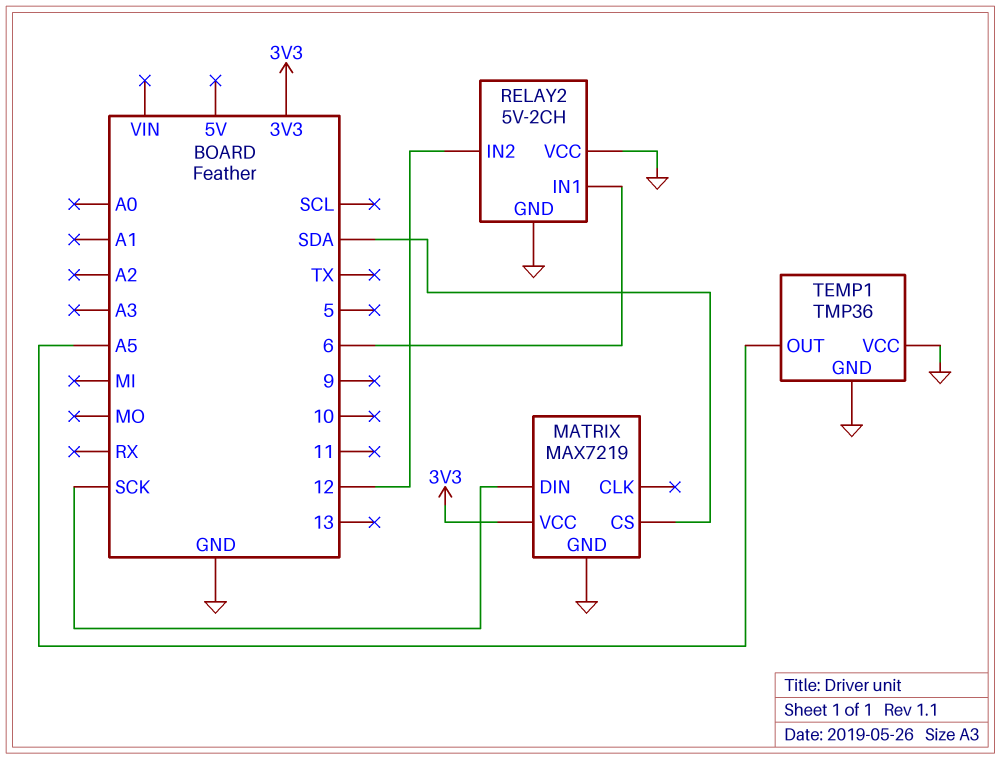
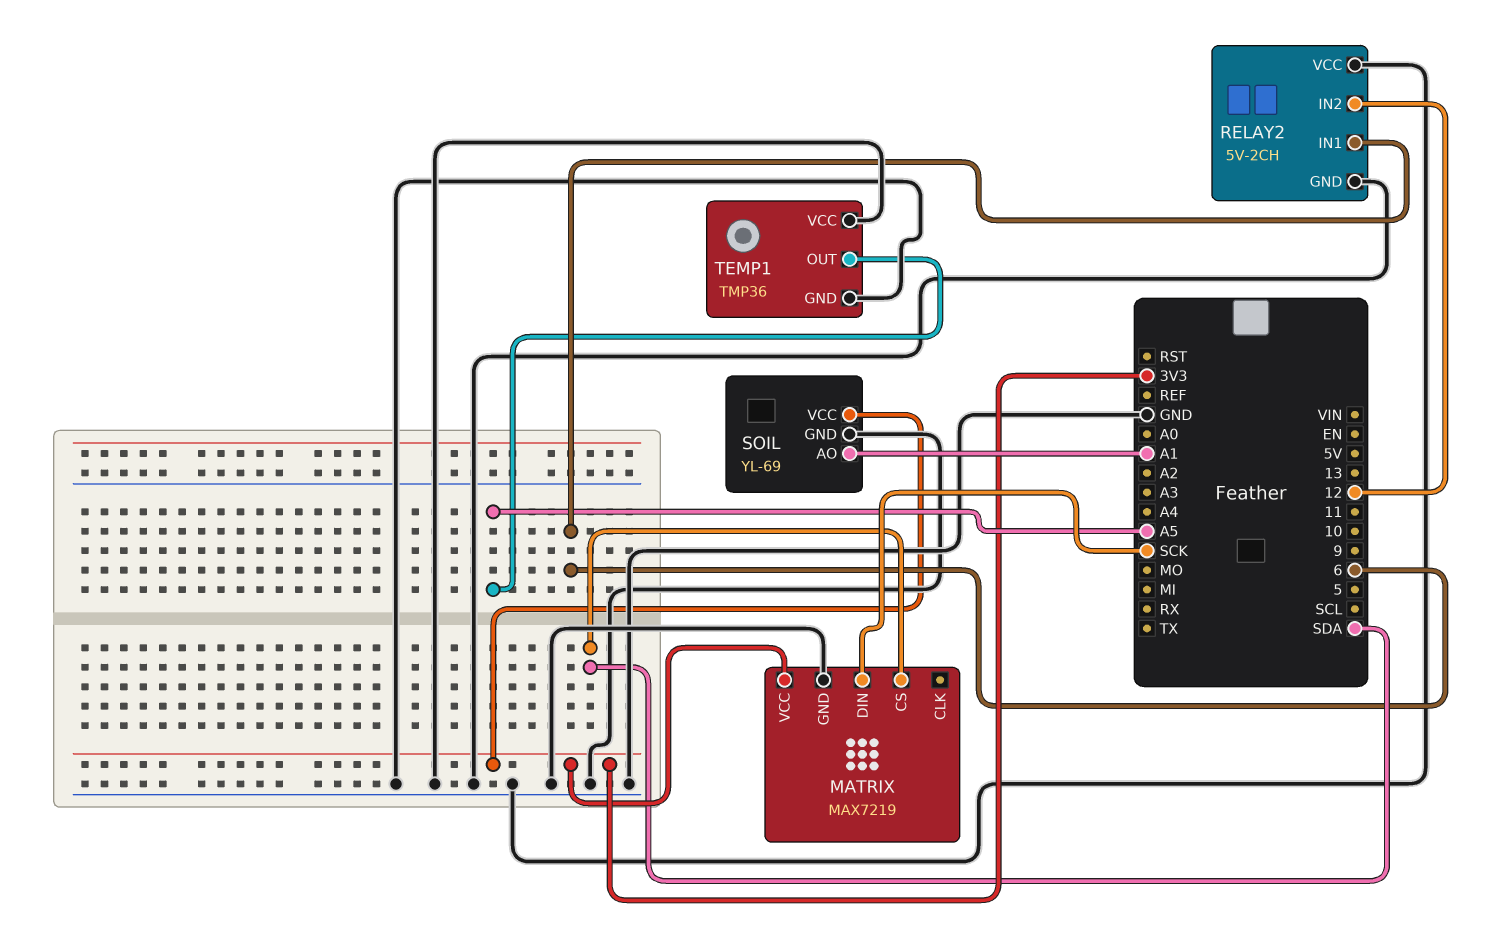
SOIL: none -> YL-69
SOIL pin AO: none -> A1
SOIL pin GND: none -> GND
SOIL pin VCC: none -> 3V3

